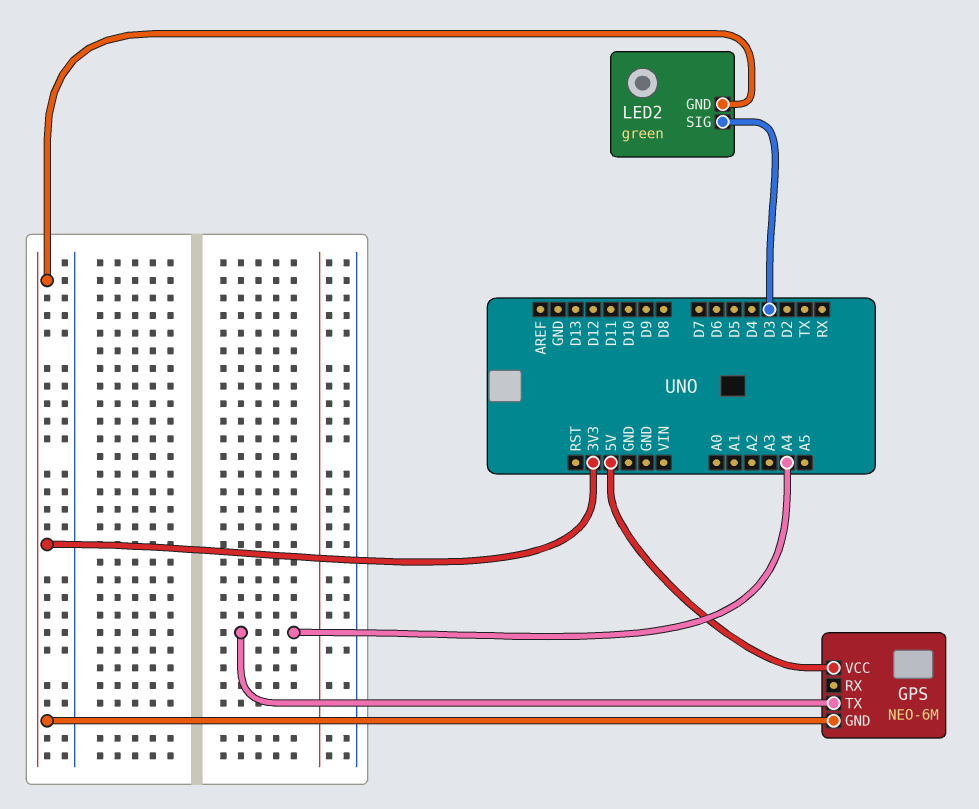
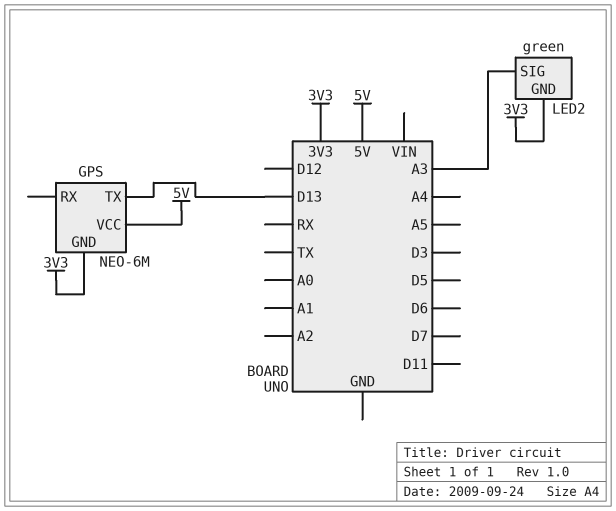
GPS pin TX: A4 -> D13
LED2 pin SIG: D3 -> A3

